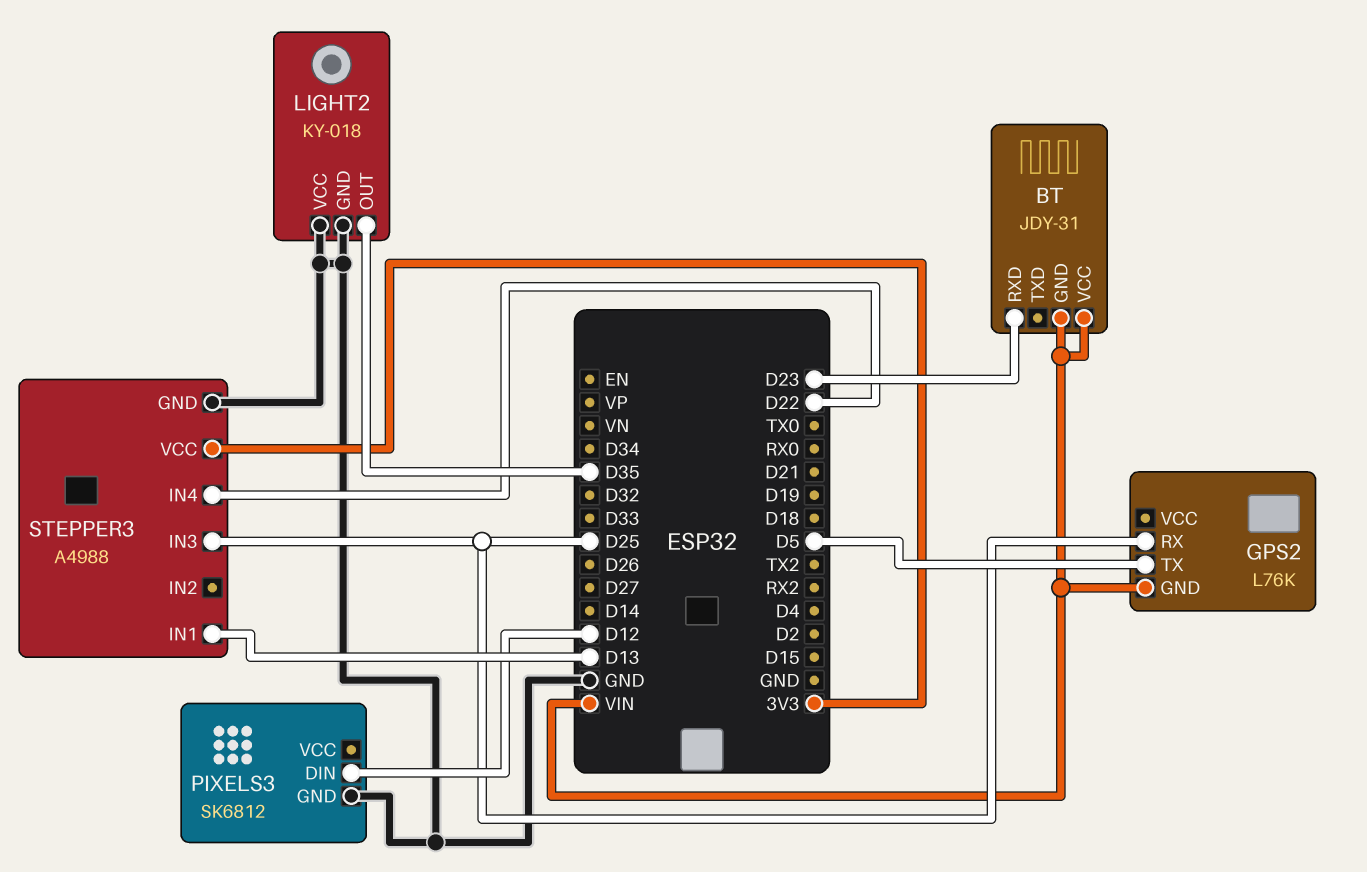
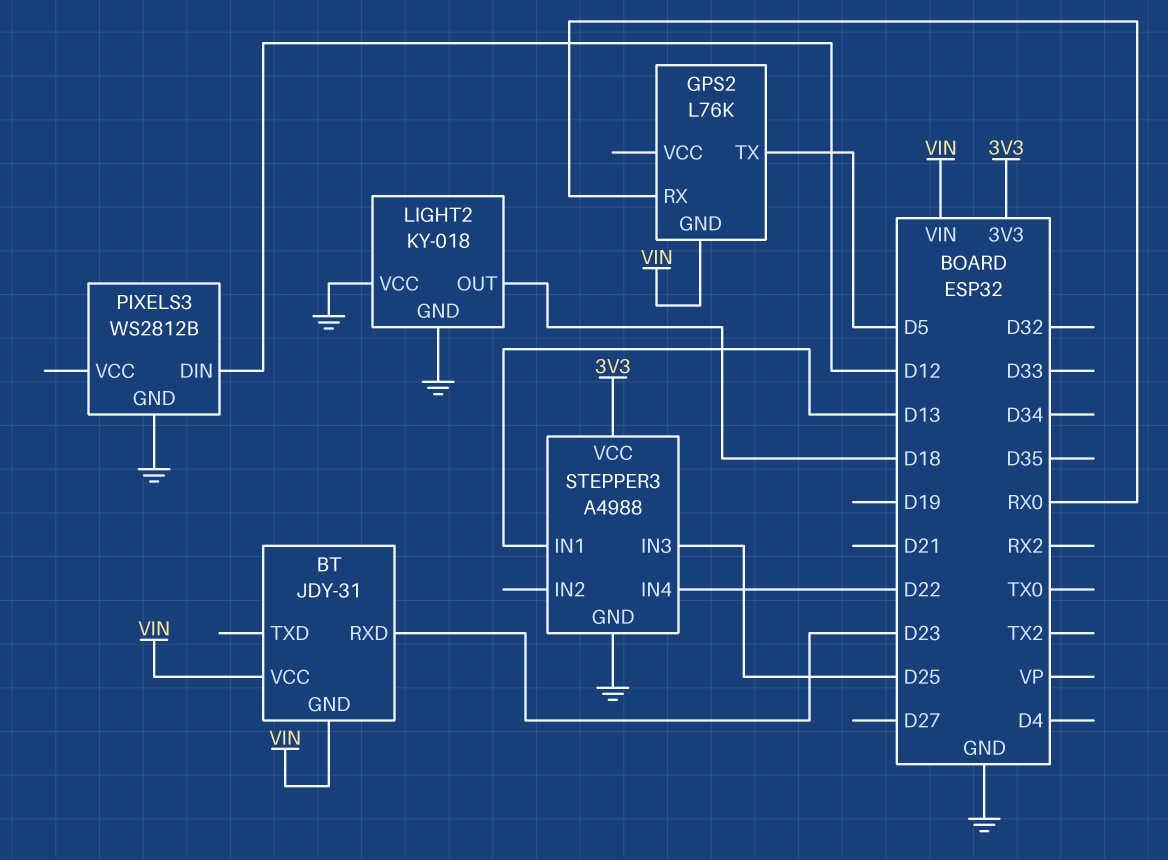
GPS2 pin RX: D25 -> RX0
LIGHT2 pin OUT: D35 -> D18
PIXELS3: SK6812 -> WS2812B

